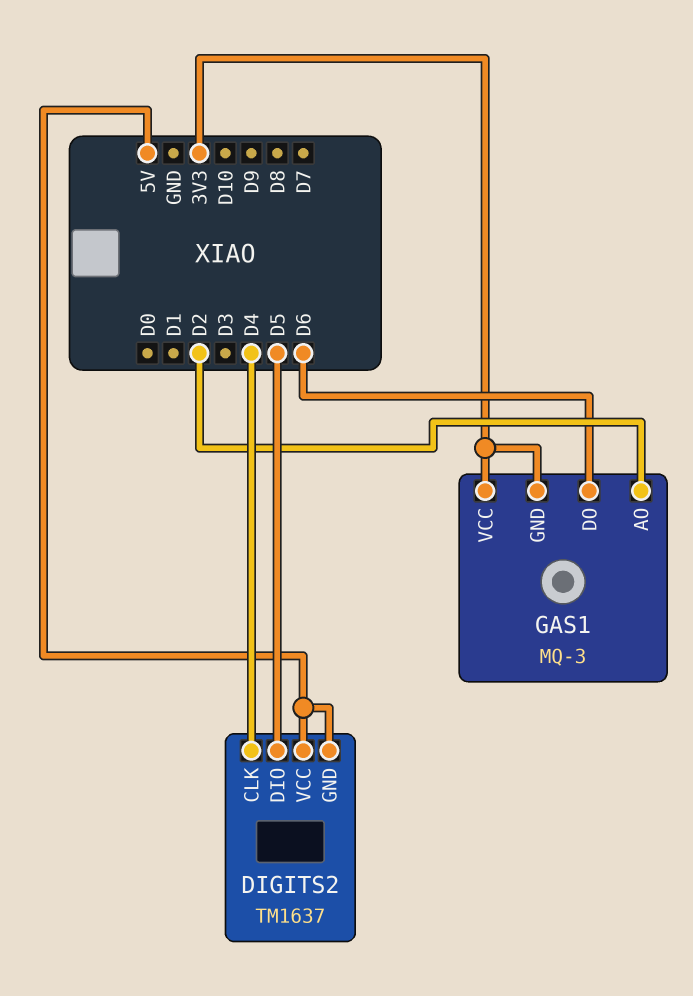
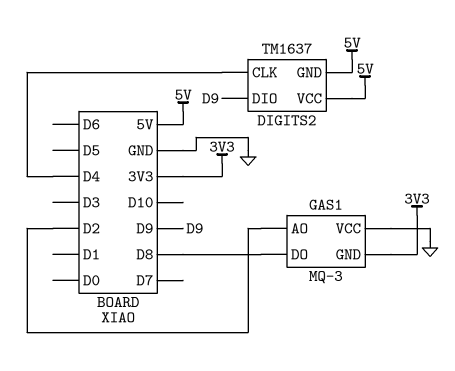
DIGITS2 pin DIO: D5 -> D9
GAS1 pin DO: D6 -> D8
GAS1 pin VCC: 3V3 -> GND

